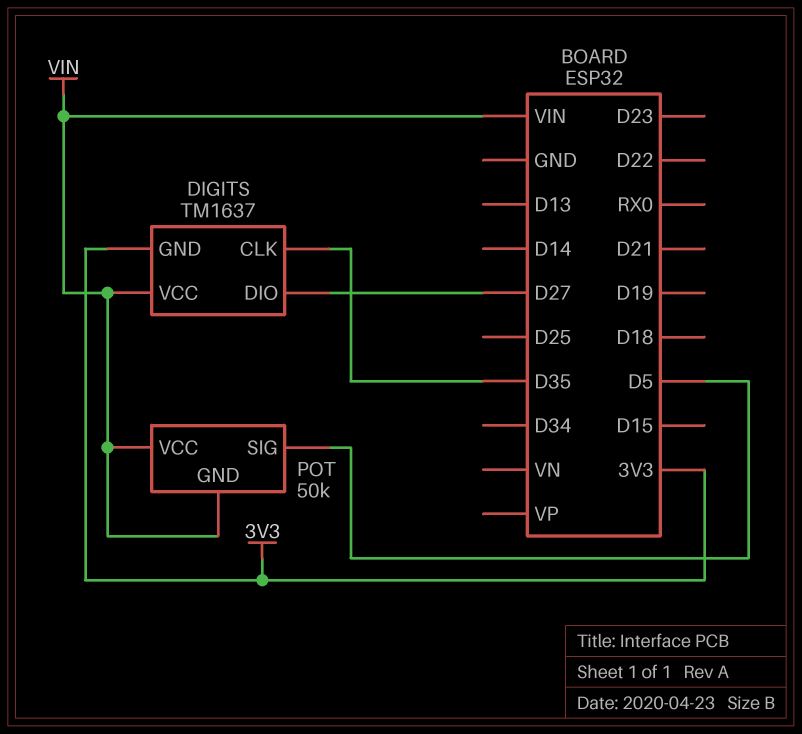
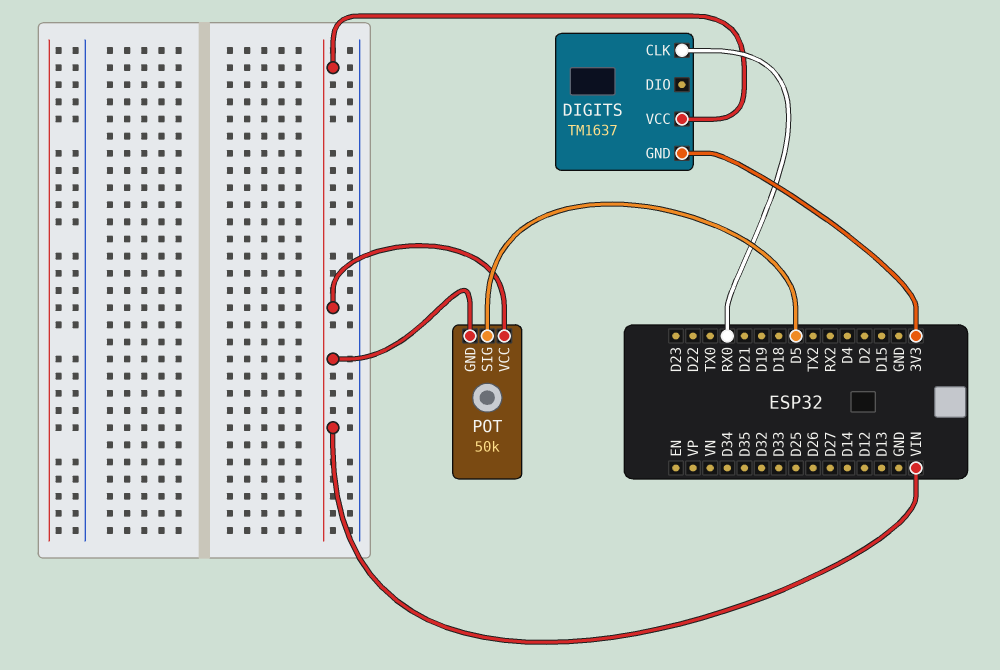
DIGITS pin CLK: D35 -> RX0
DIGITS pin DIO: D27 -> none

